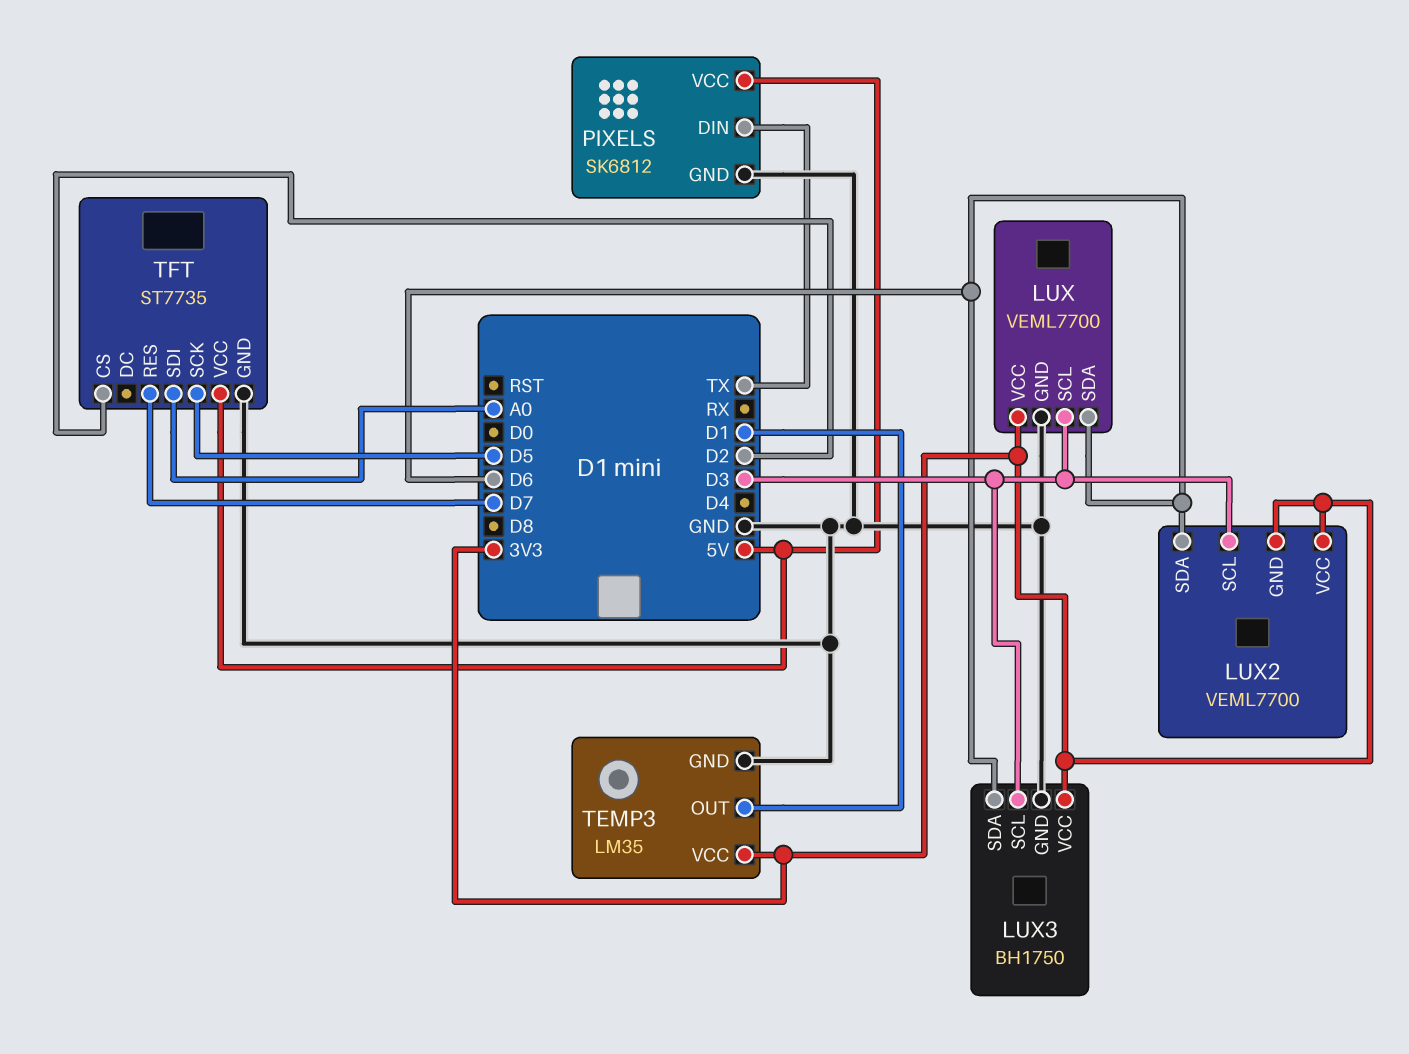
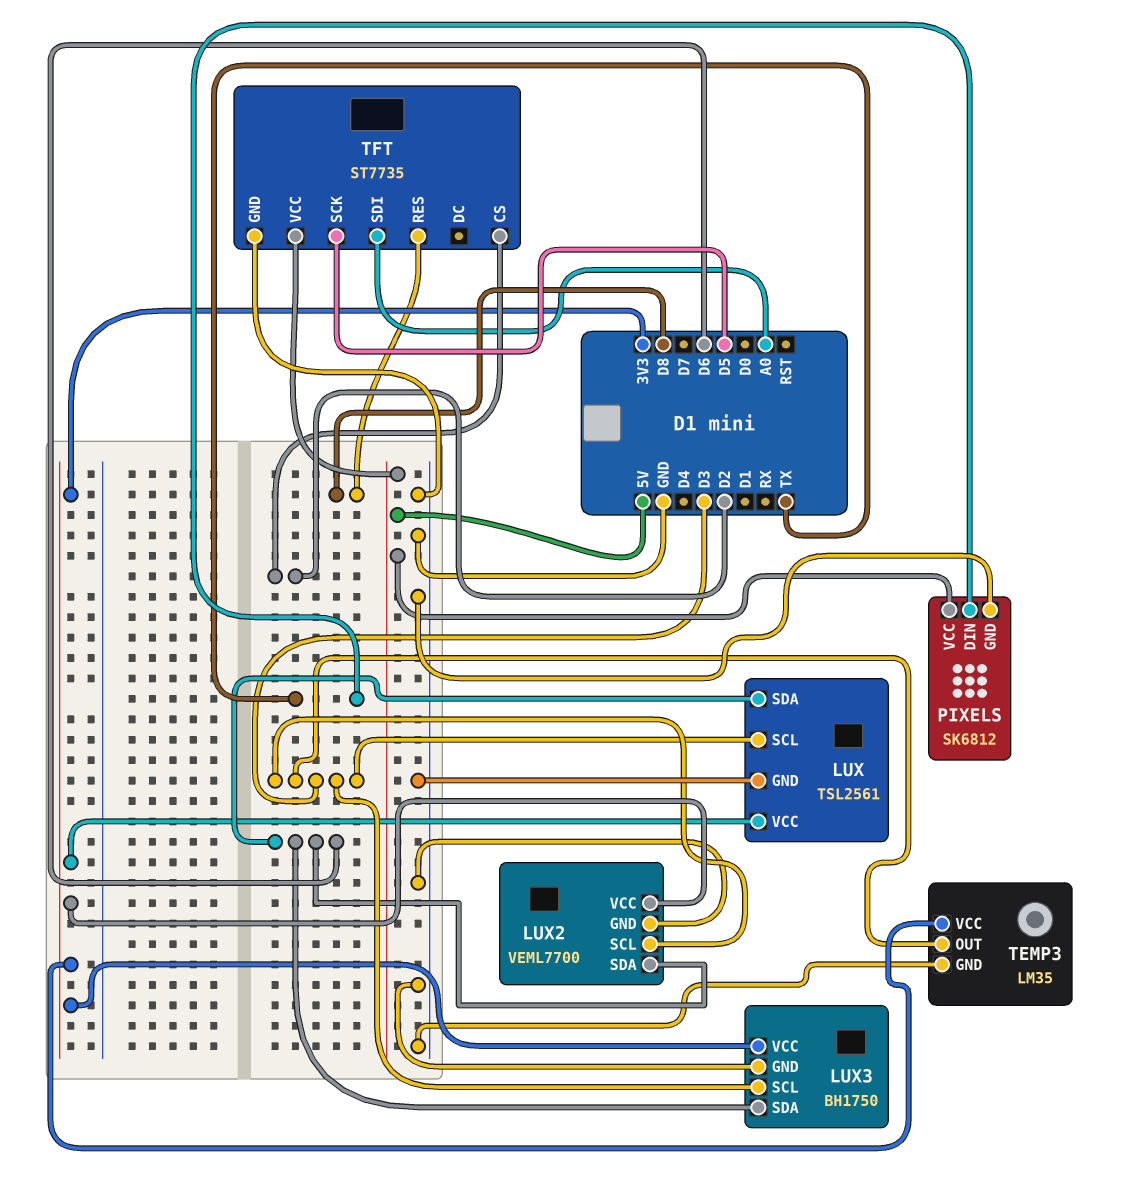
LUX: VEML7700 -> TSL2561
LUX2 pin GND: 3V3 -> GND
TEMP3 pin OUT: D1 -> D3
TFT pin RES: D7 -> D8

